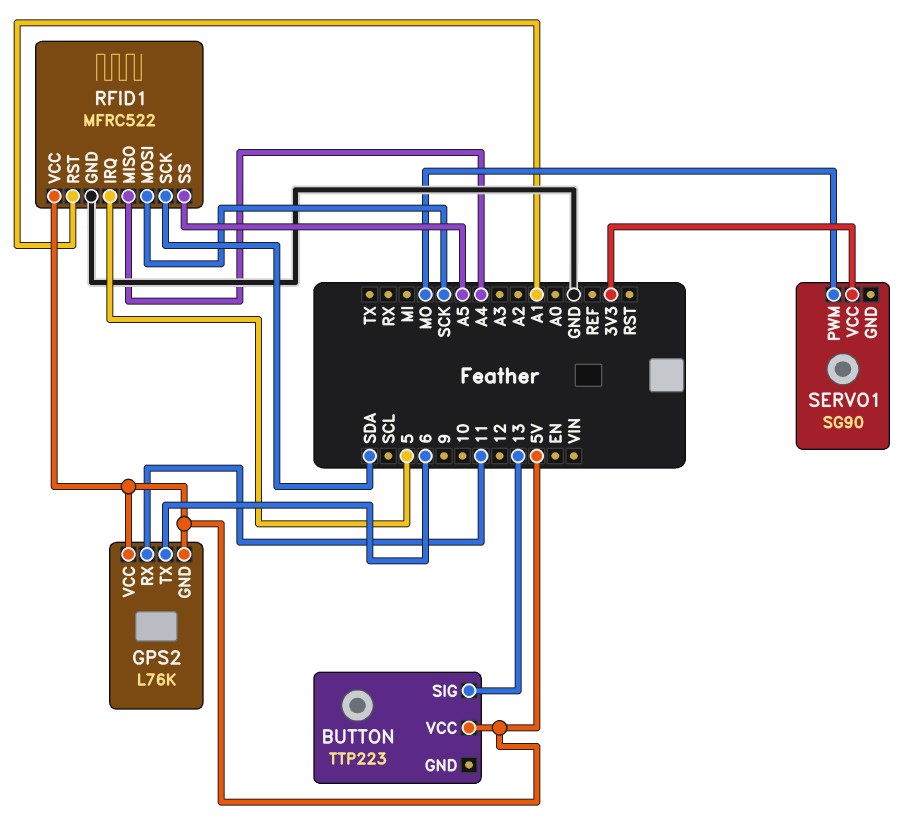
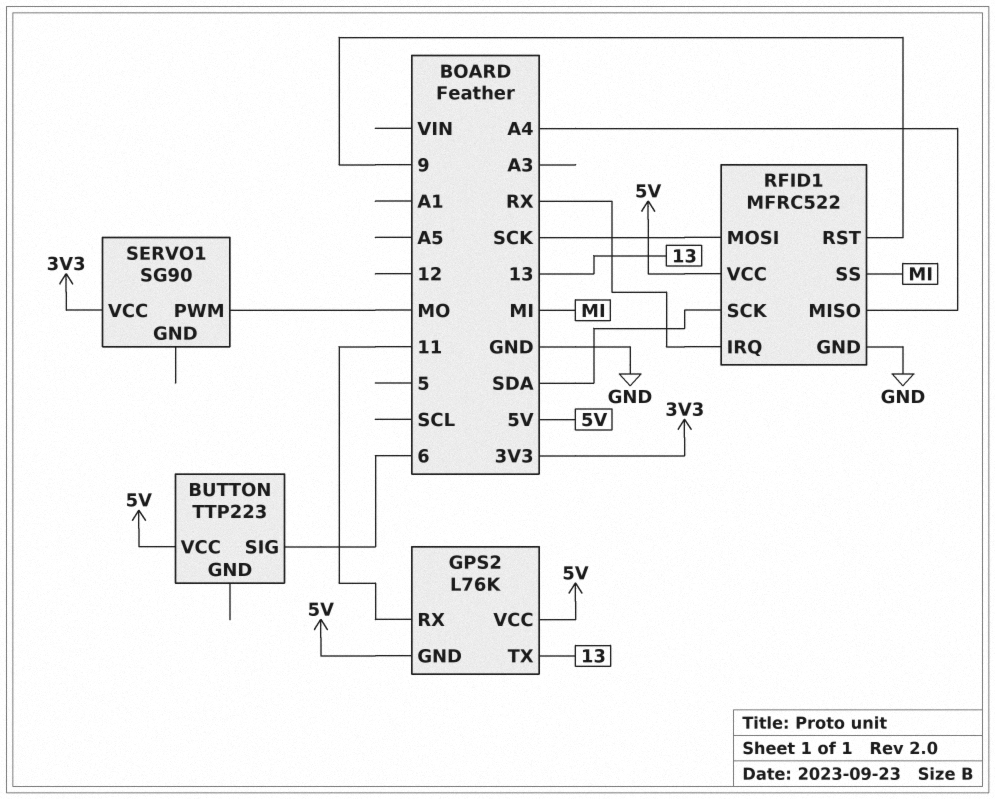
BUTTON pin SIG: 13 -> 6
GPS2 pin TX: 6 -> 13
RFID1 pin IRQ: 5 -> RX
RFID1 pin RST: A1 -> 9
RFID1 pin SS: A5 -> MI

